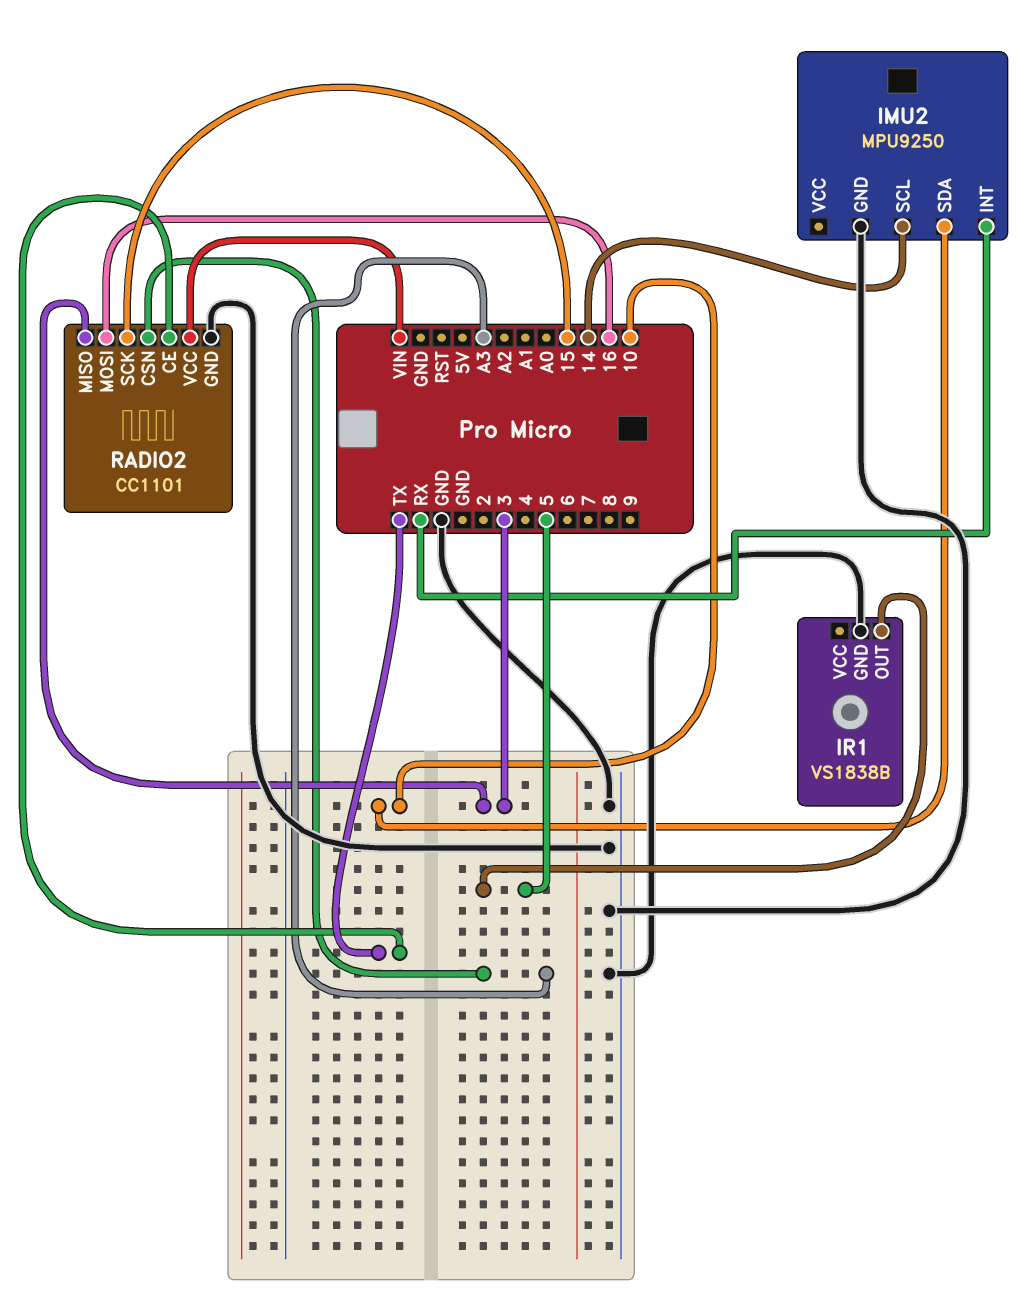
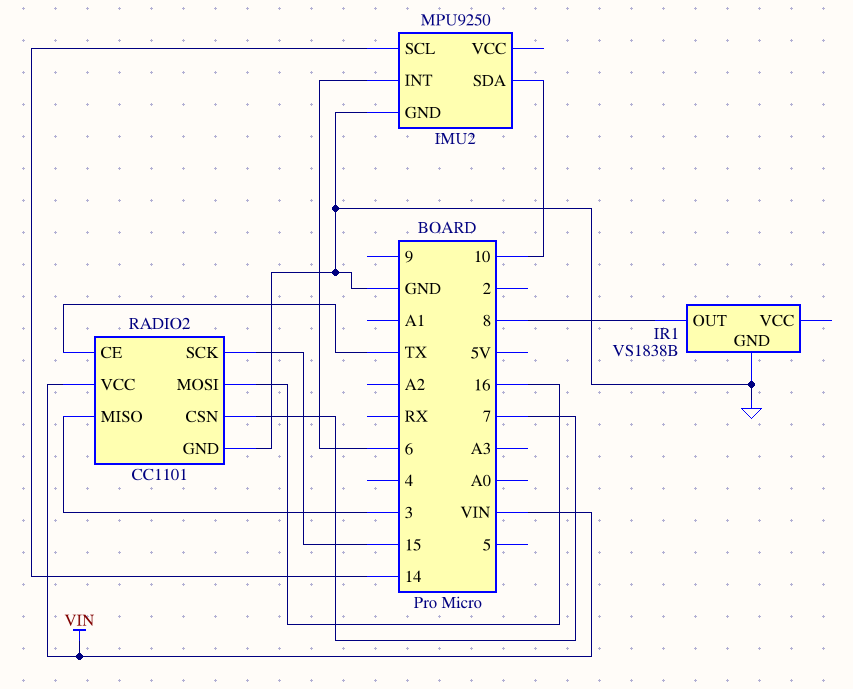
IMU2 pin INT: RX -> 6
IR1 pin OUT: 5 -> 8
RADIO2 pin CSN: A3 -> 7

